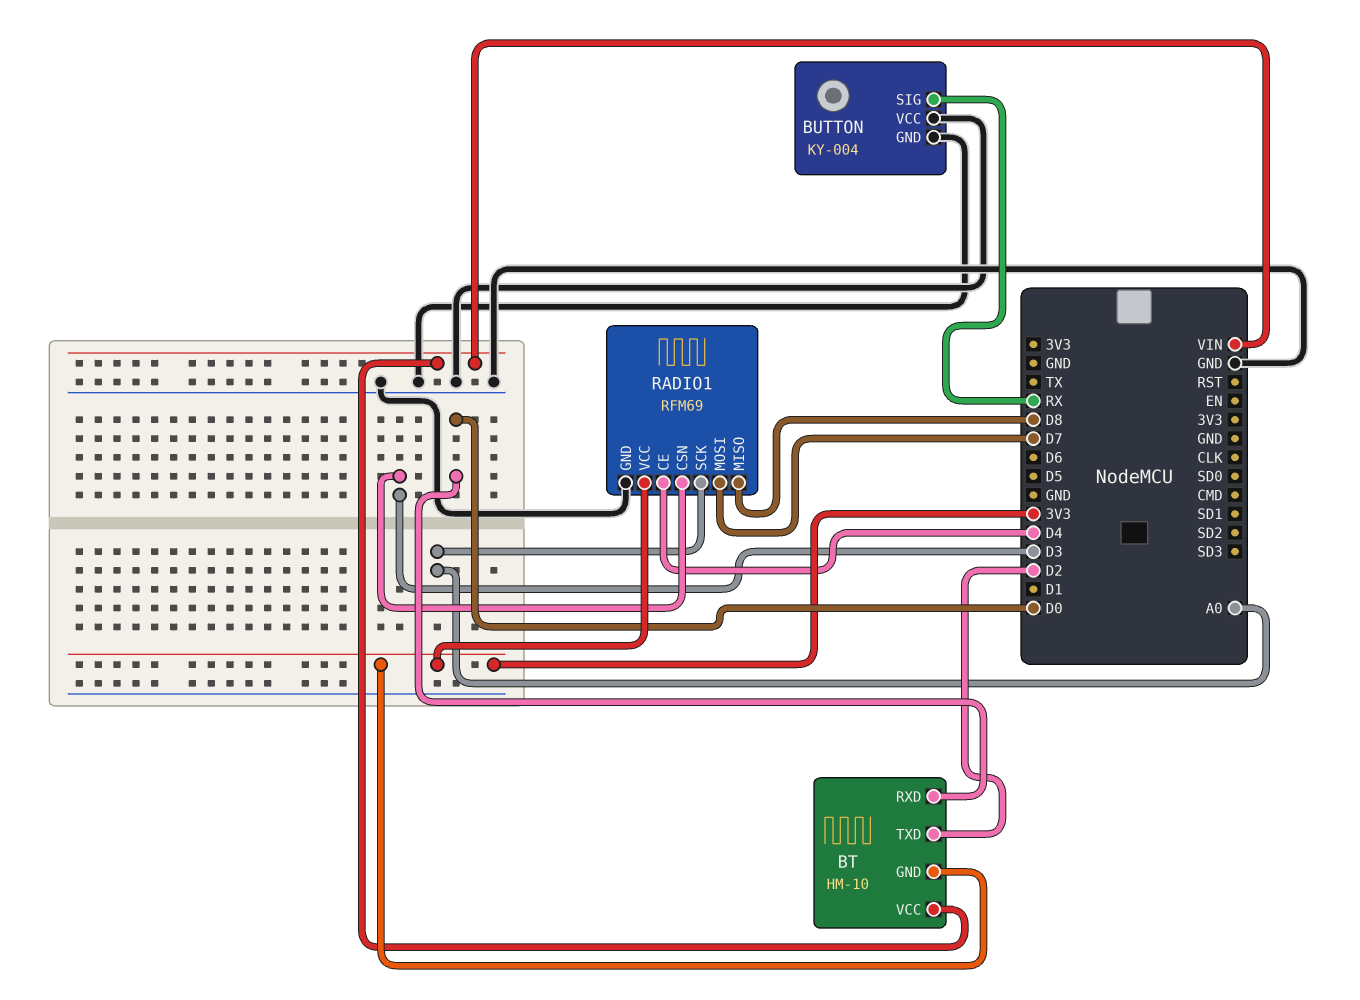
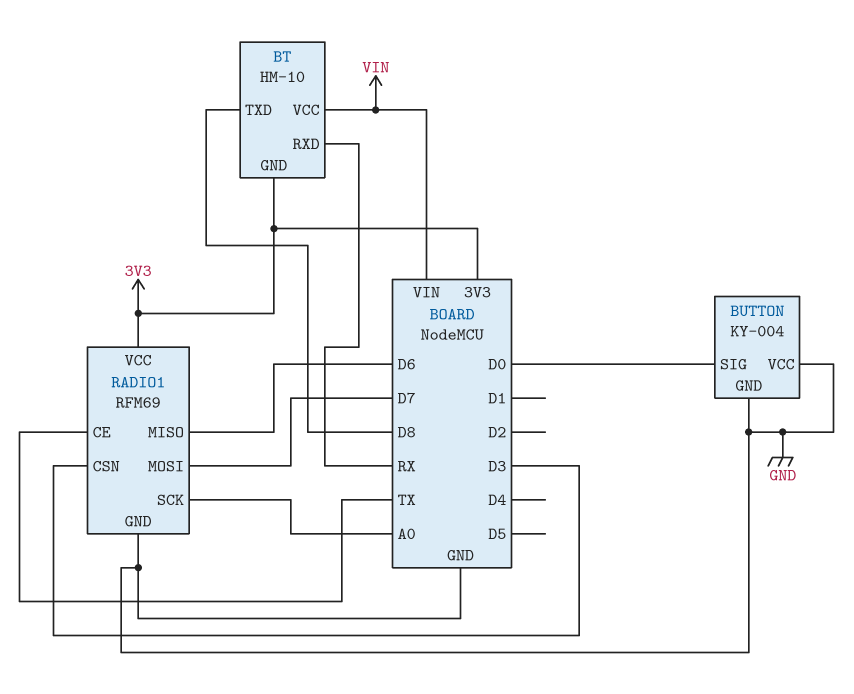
BT pin RXD: D0 -> RX
BT pin TXD: D2 -> D8
BUTTON pin SIG: RX -> D0
RADIO1 pin CE: D4 -> TX
RADIO1 pin MISO: D8 -> D6

